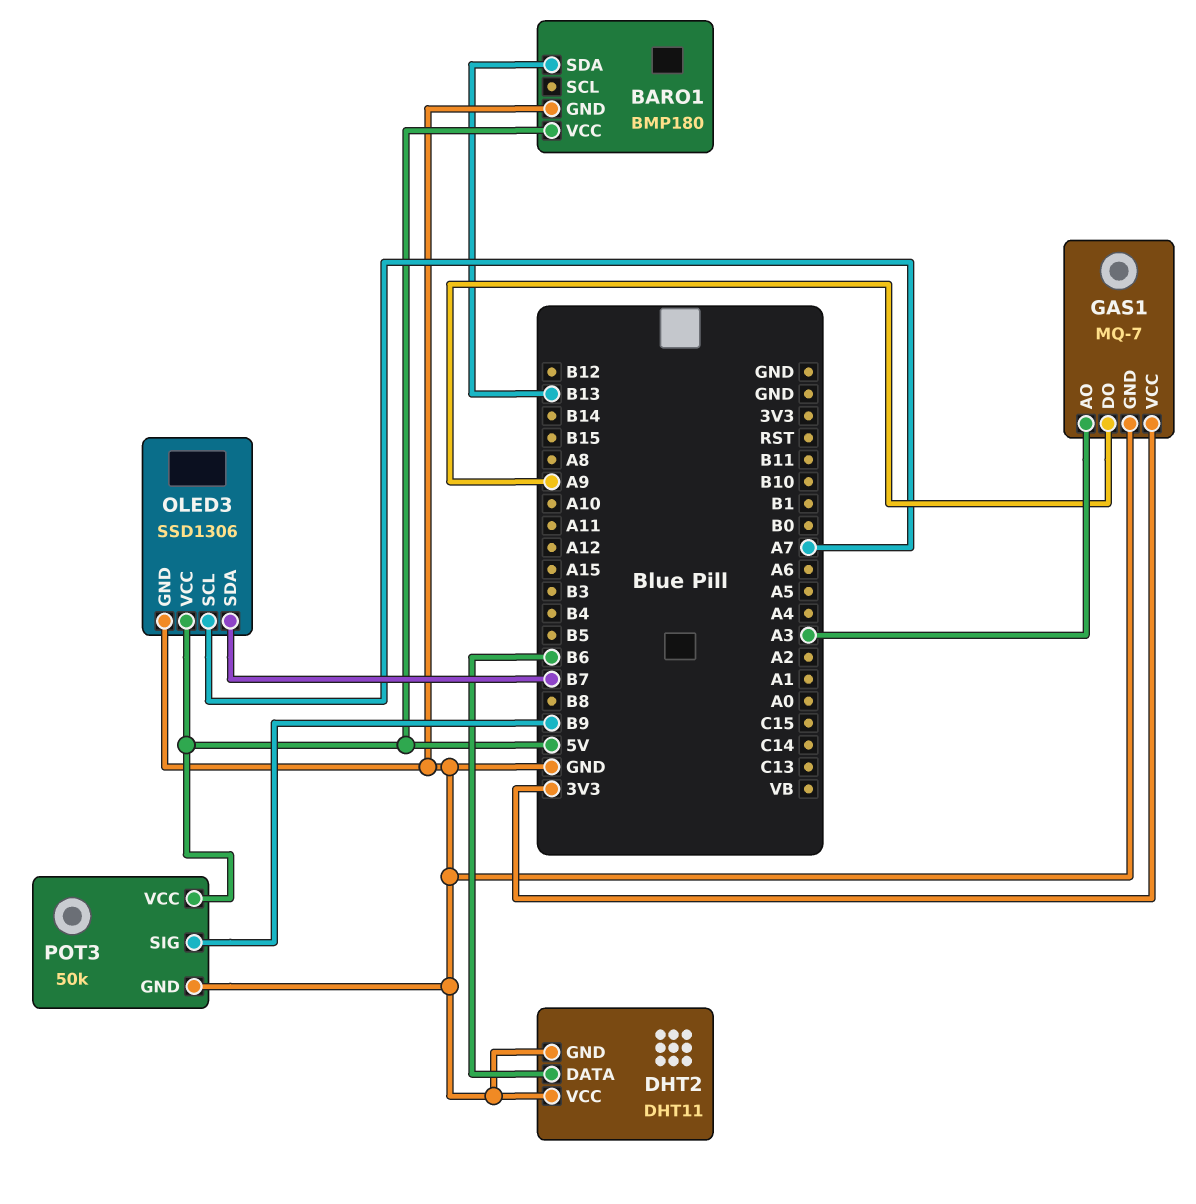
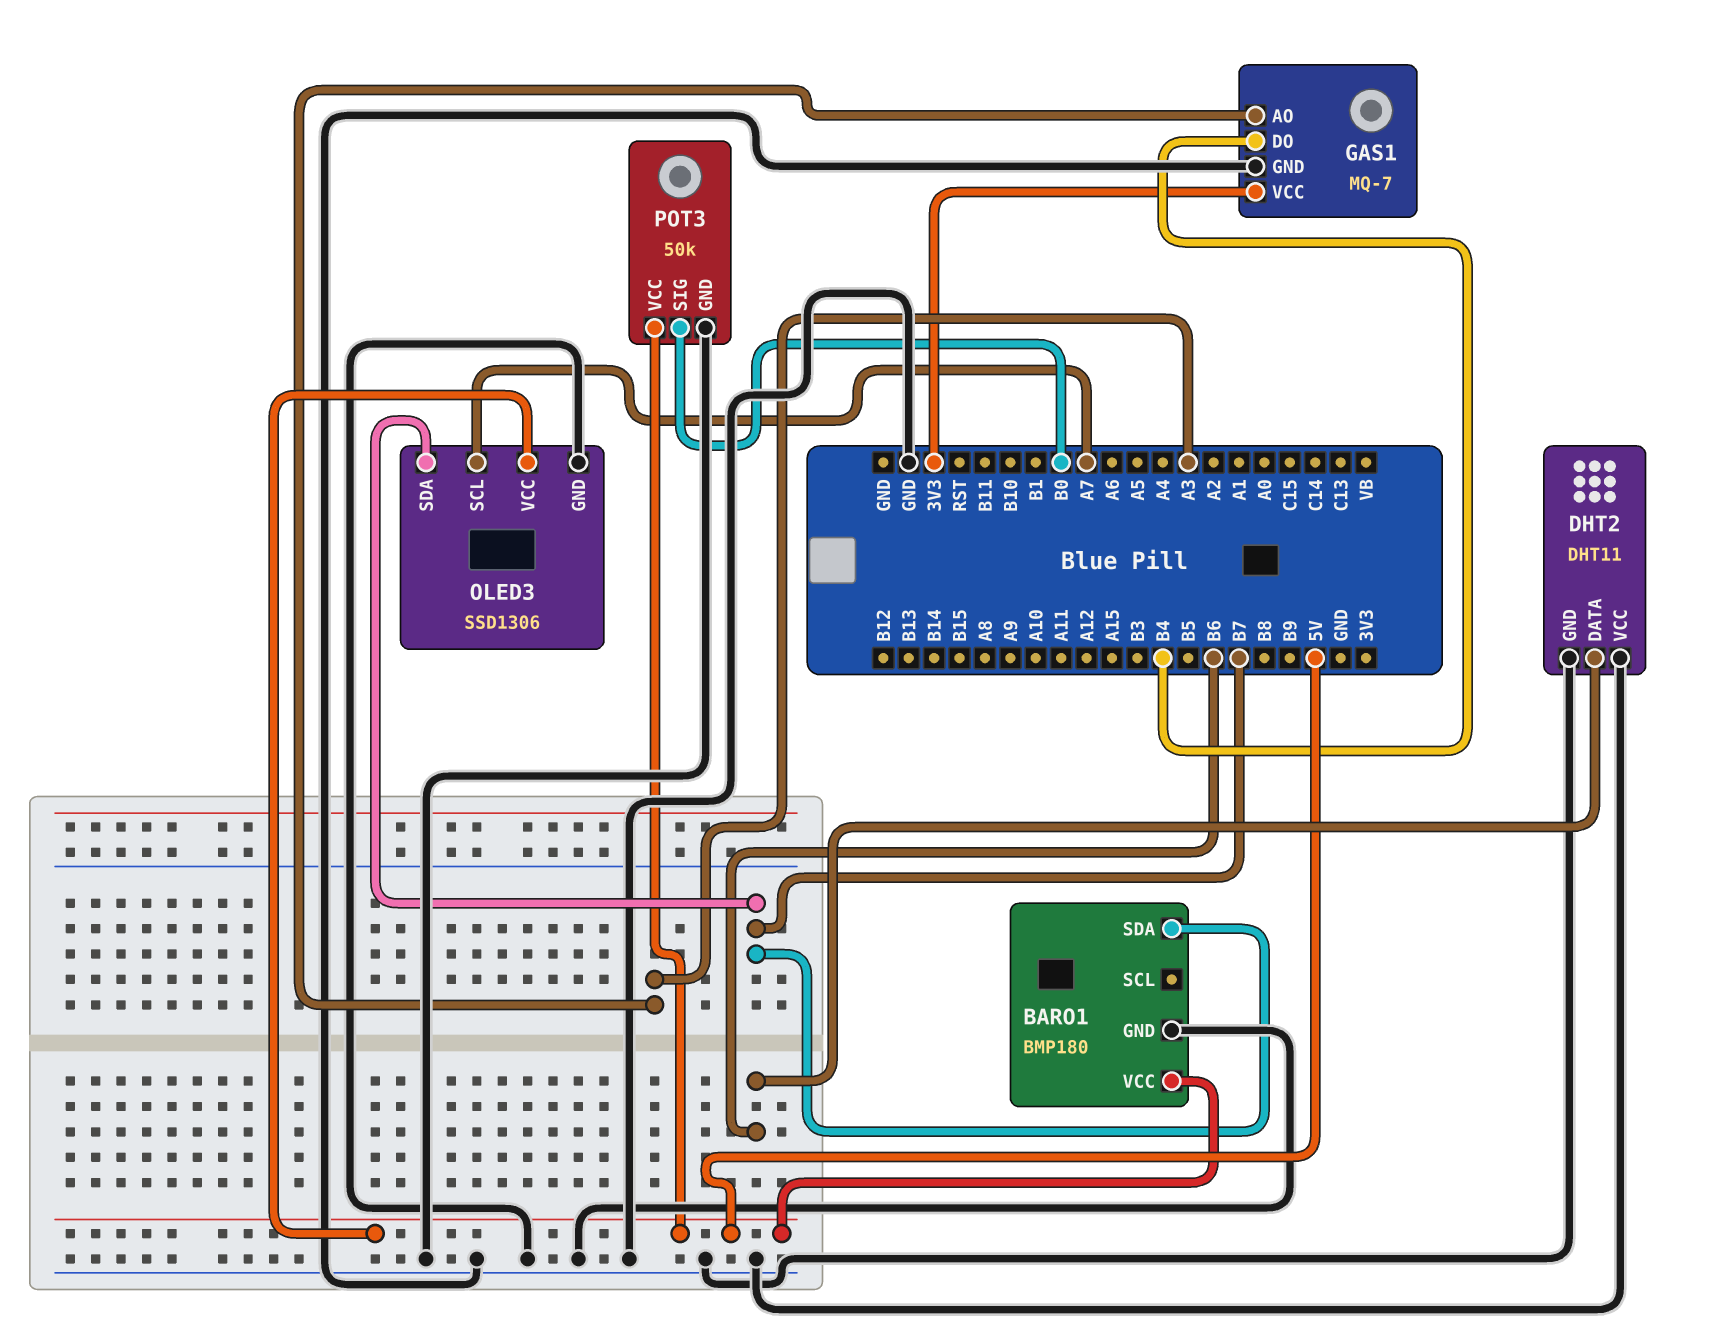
BARO1 pin SDA: B13 -> B7
GAS1 pin DO: A9 -> B4
POT3 pin SIG: B9 -> B0

